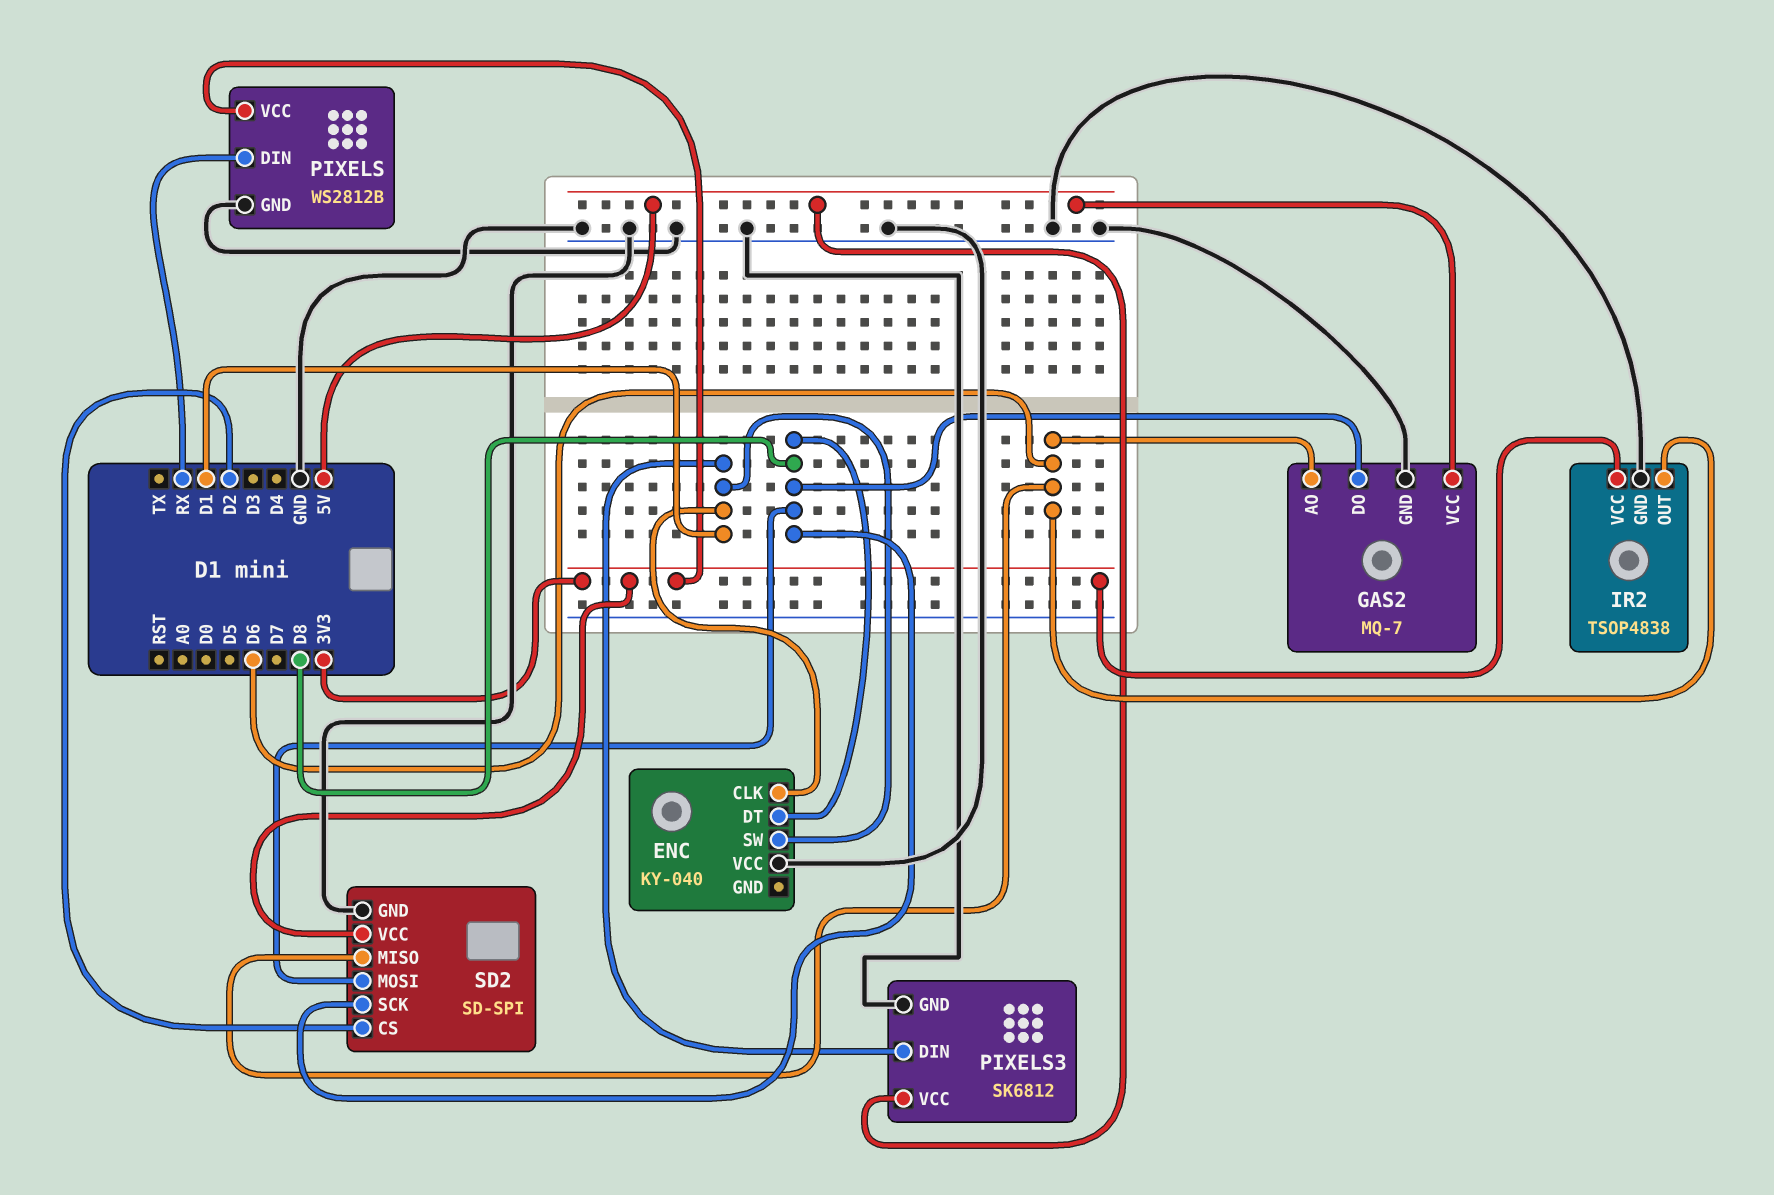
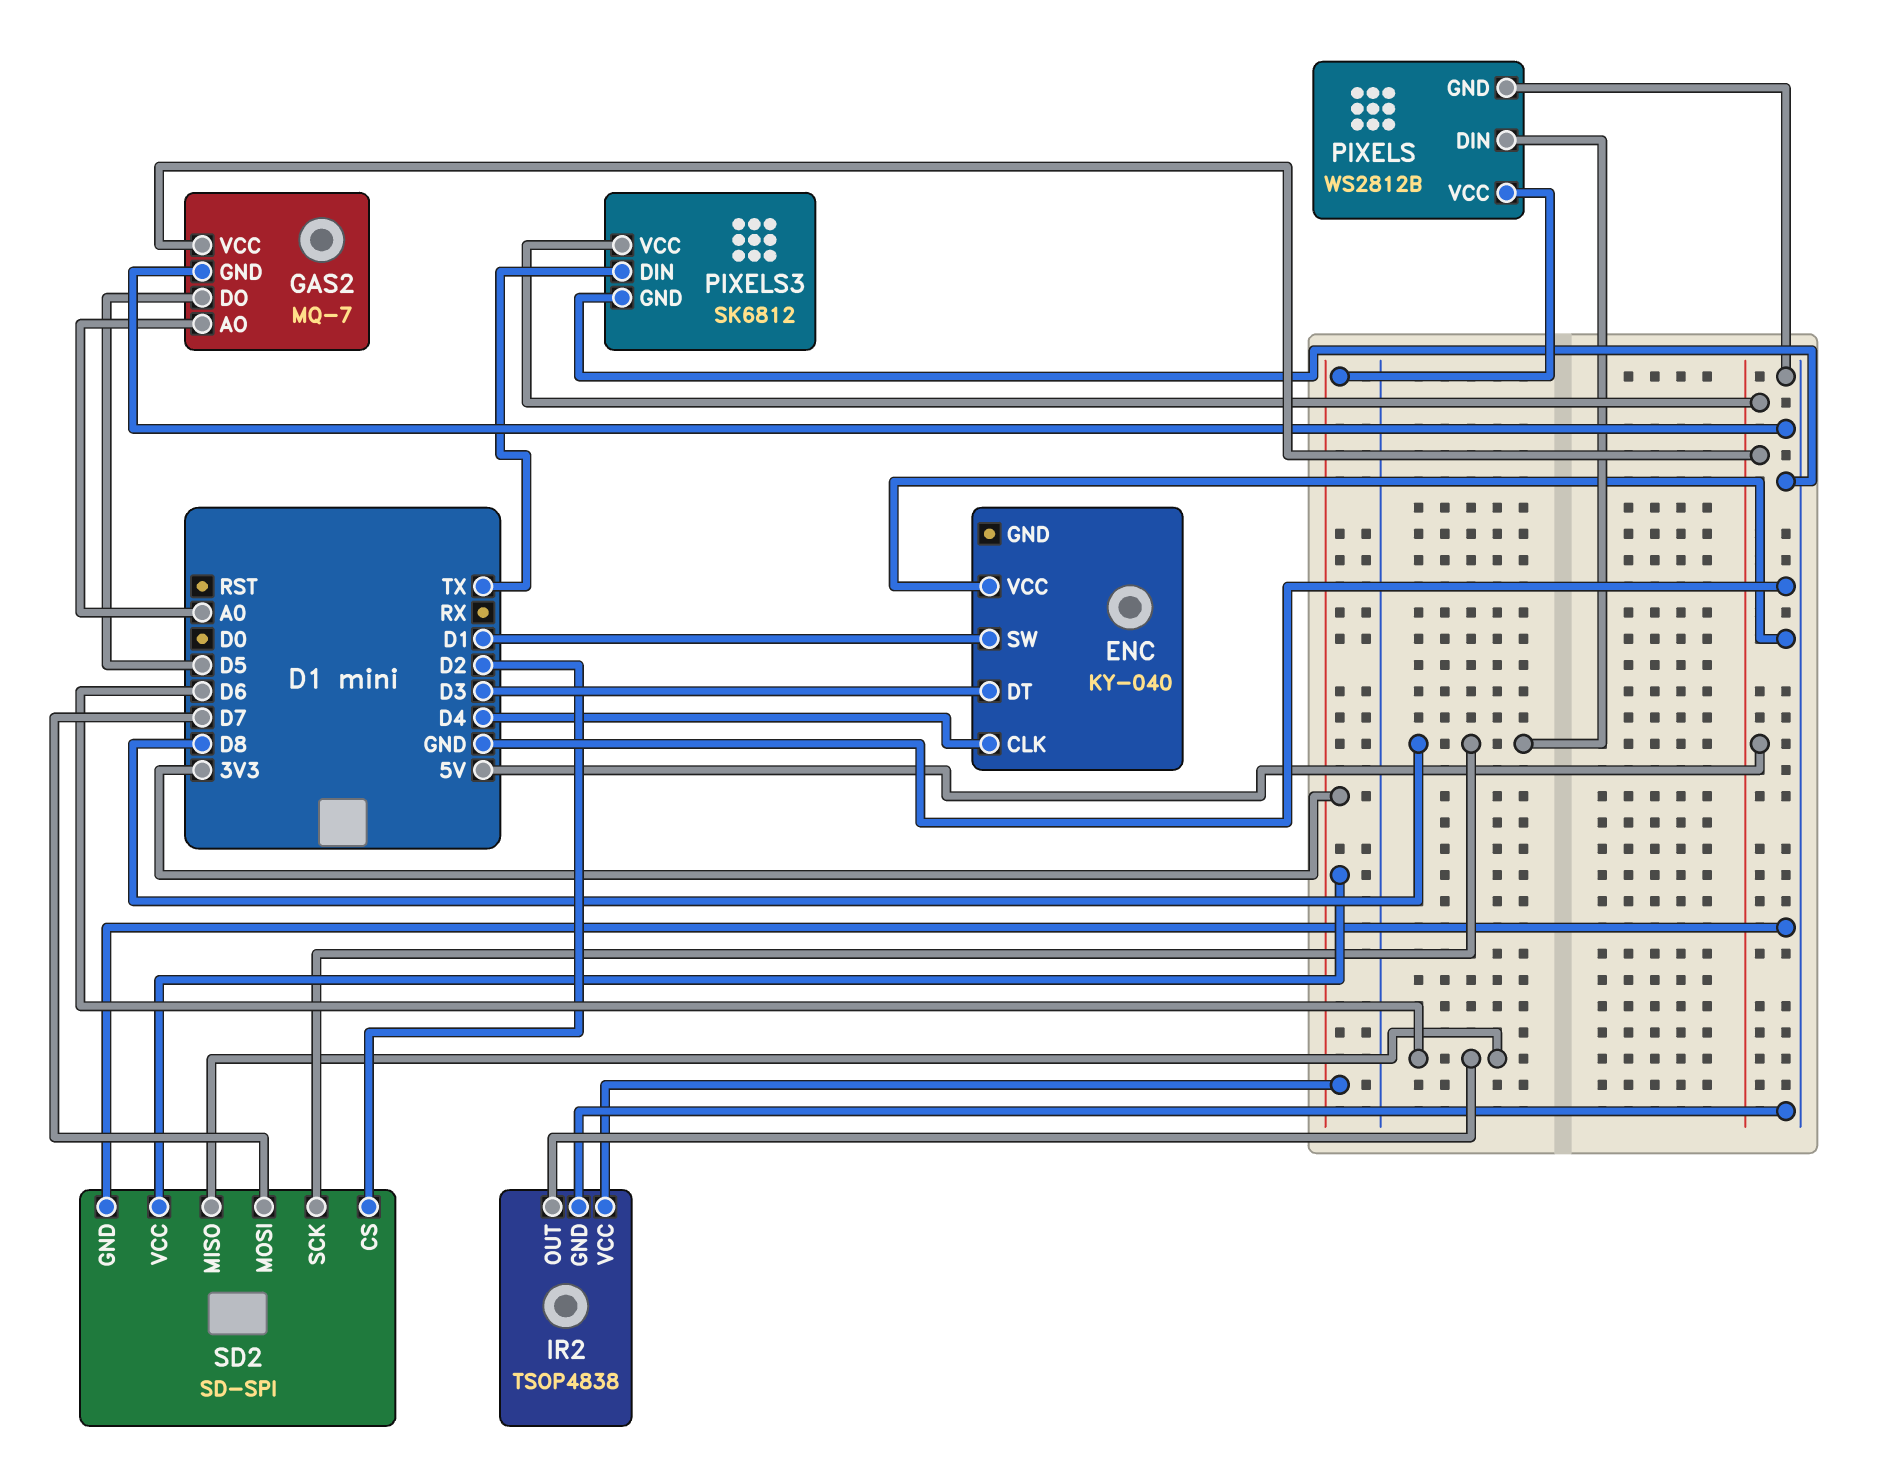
ENC pin CLK: D1 -> D4
ENC pin DT: D8 -> D3
GAS2 pin AO: D6 -> A0
GAS2 pin DO: D8 -> D5
PIXELS pin DIN: RX -> D8
PIXELS3 pin DIN: D1 -> TX
SD2 pin MOSI: D8 -> D7

